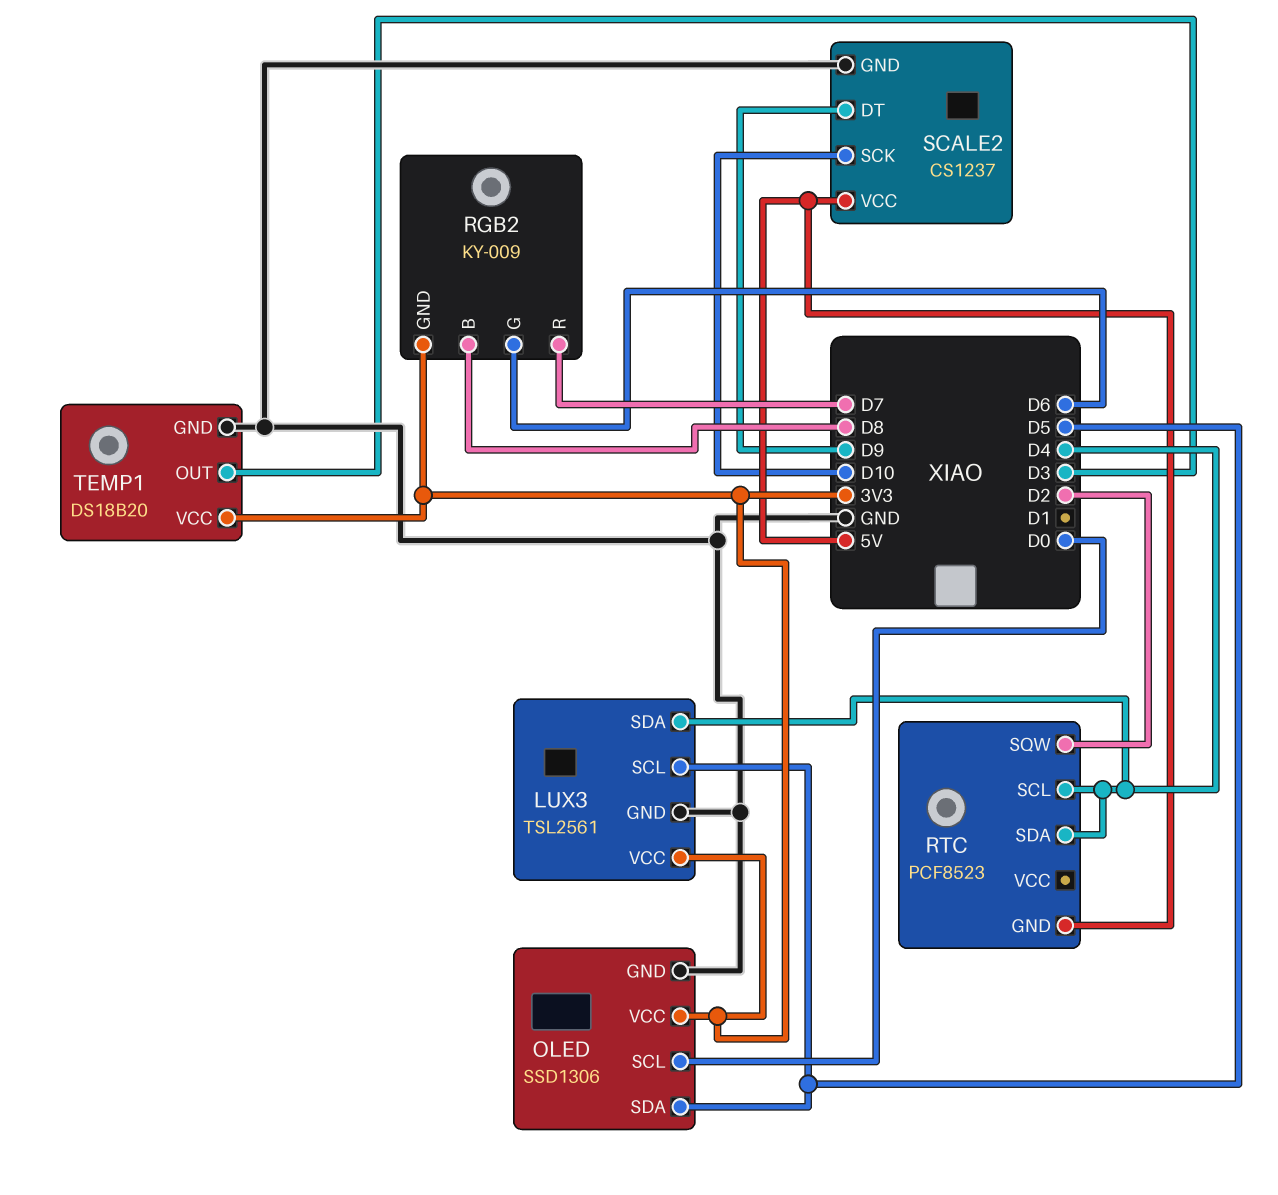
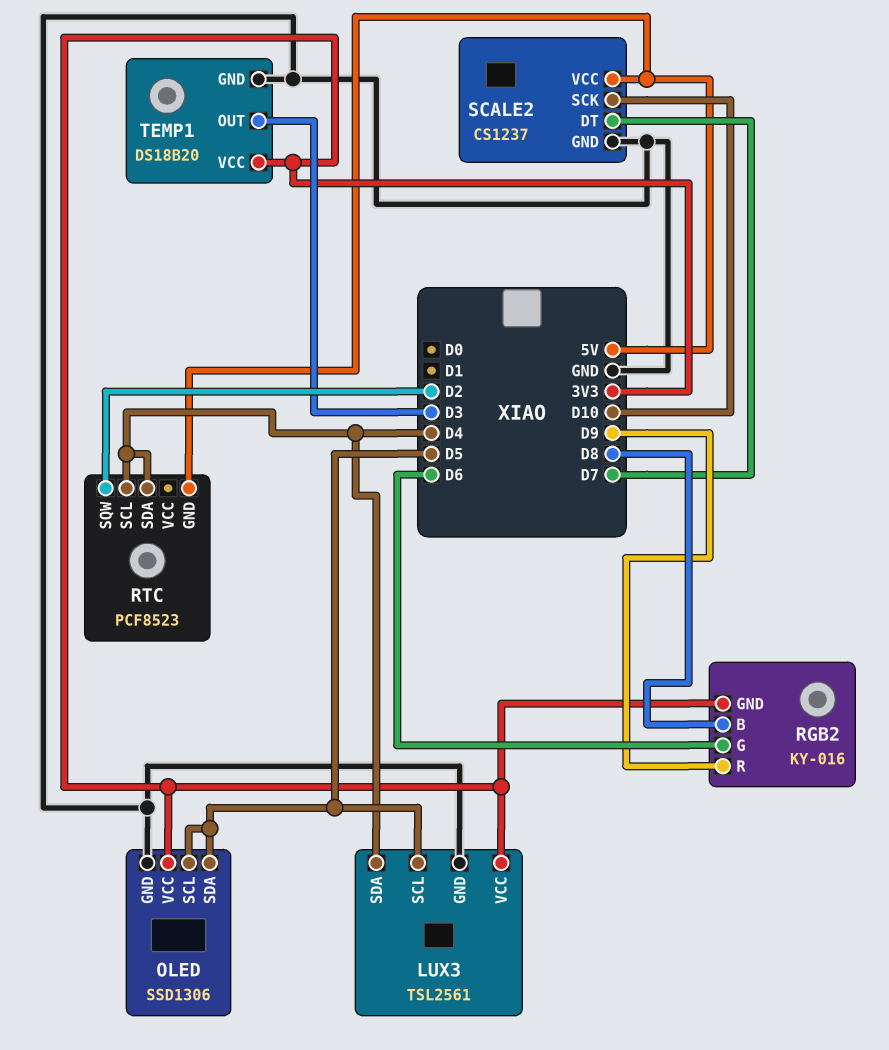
OLED pin SCL: D0 -> D5
RGB2: KY-009 -> KY-016
RGB2 pin R: D7 -> D9
SCALE2 pin DT: D9 -> D7

